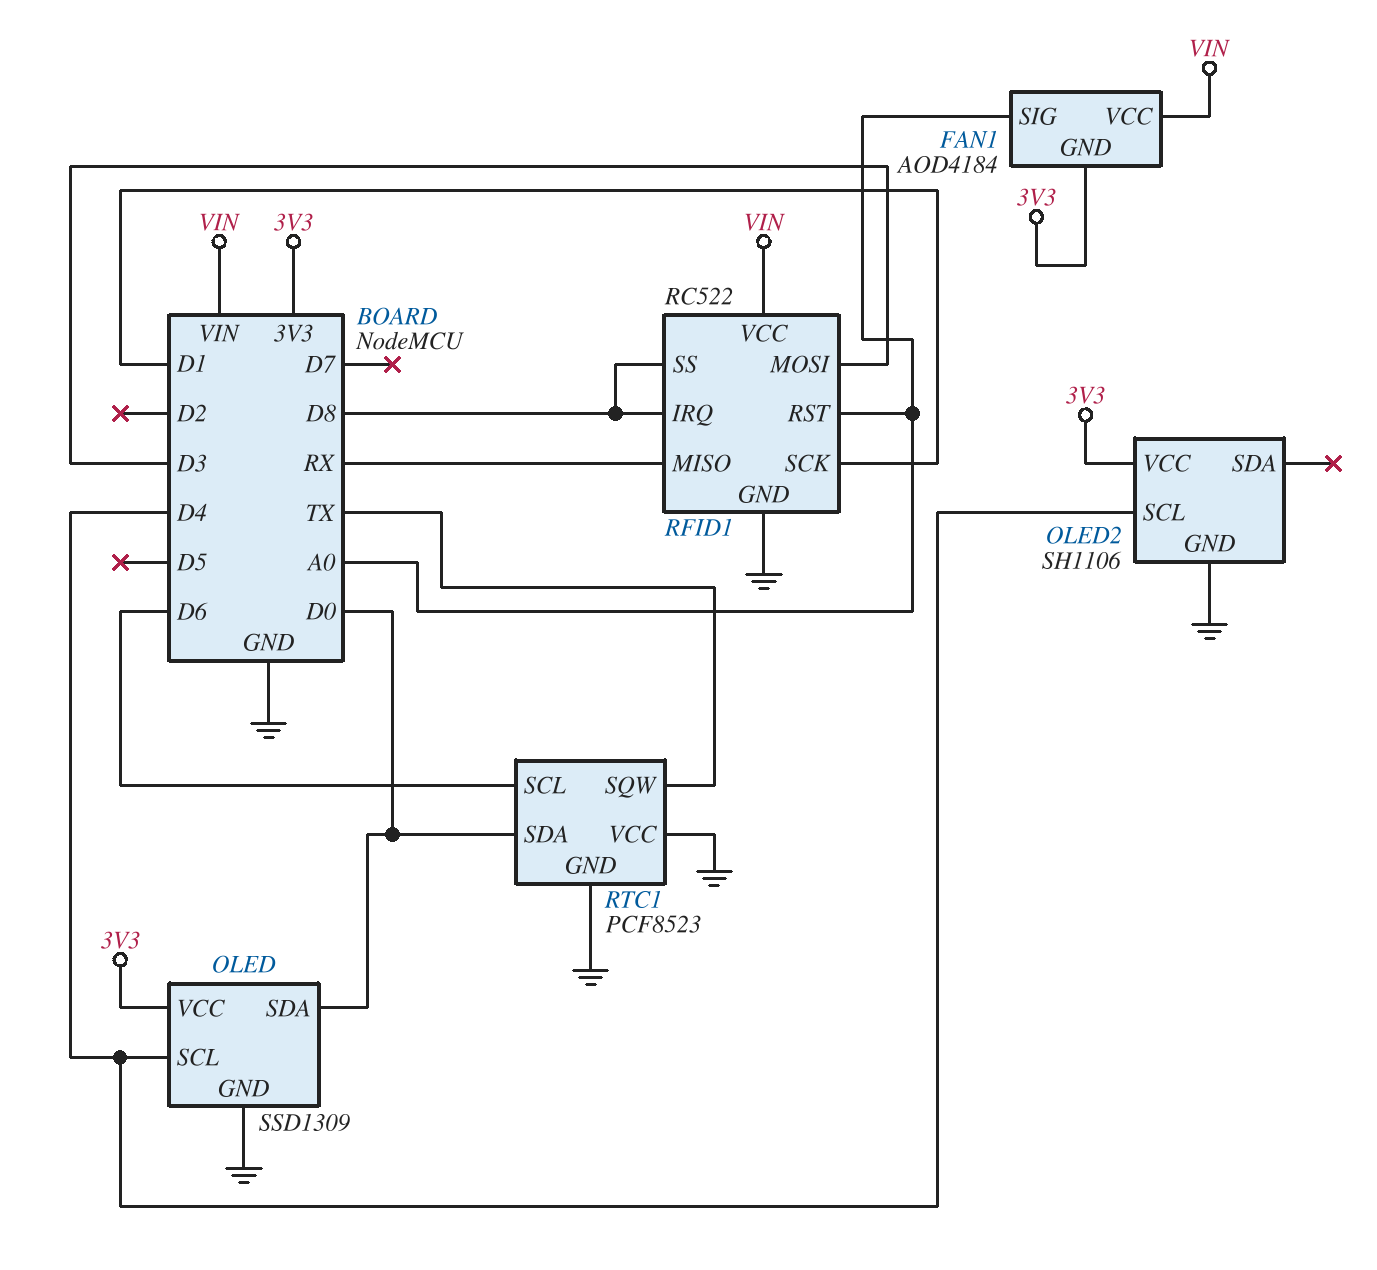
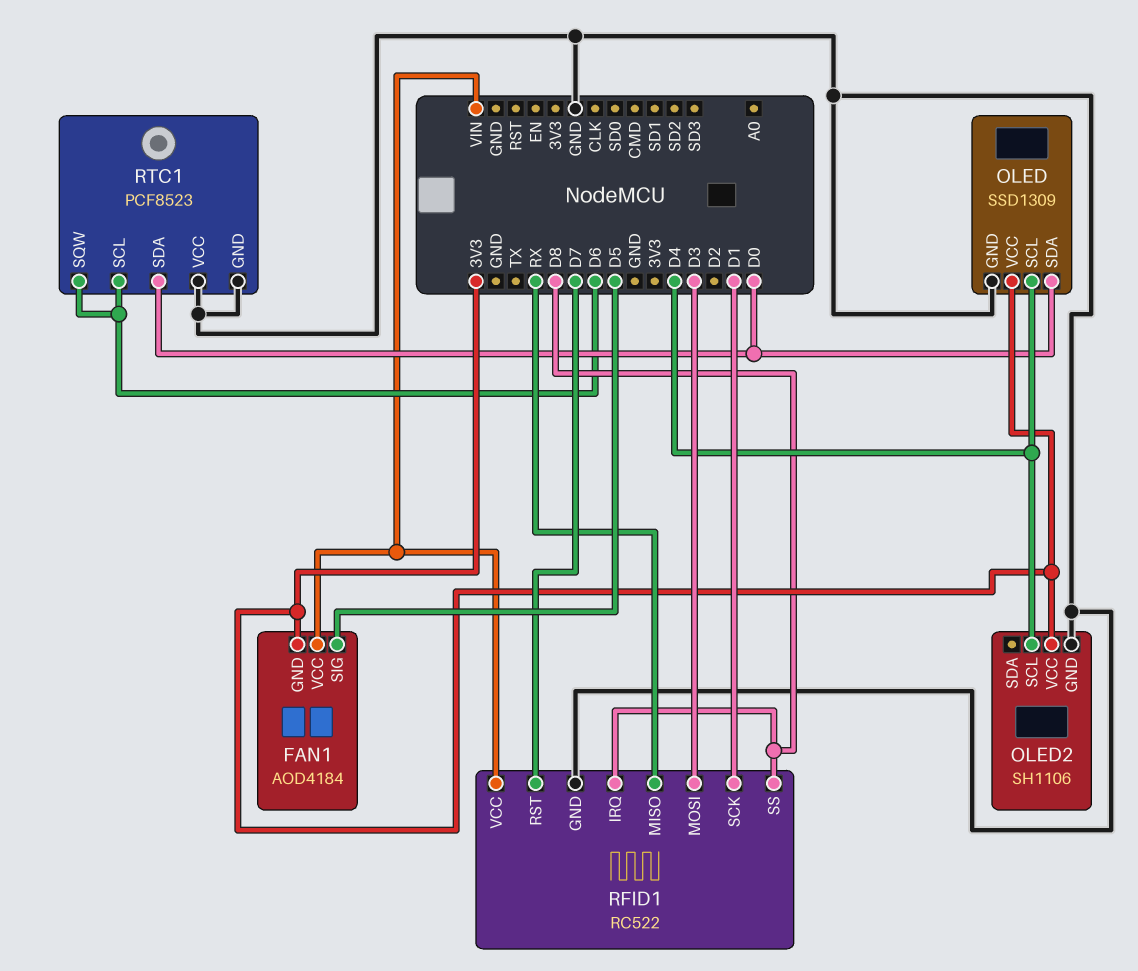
FAN1 pin SIG: A0 -> D5
RFID1 pin RST: A0 -> D7
RTC1 pin SQW: TX -> D6

